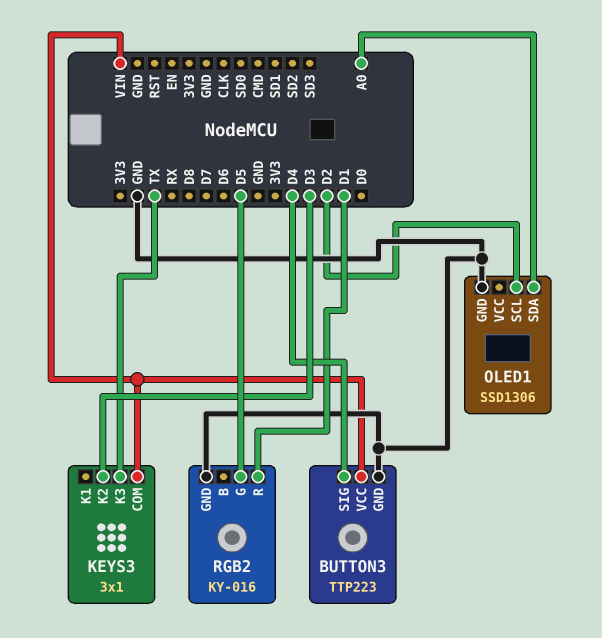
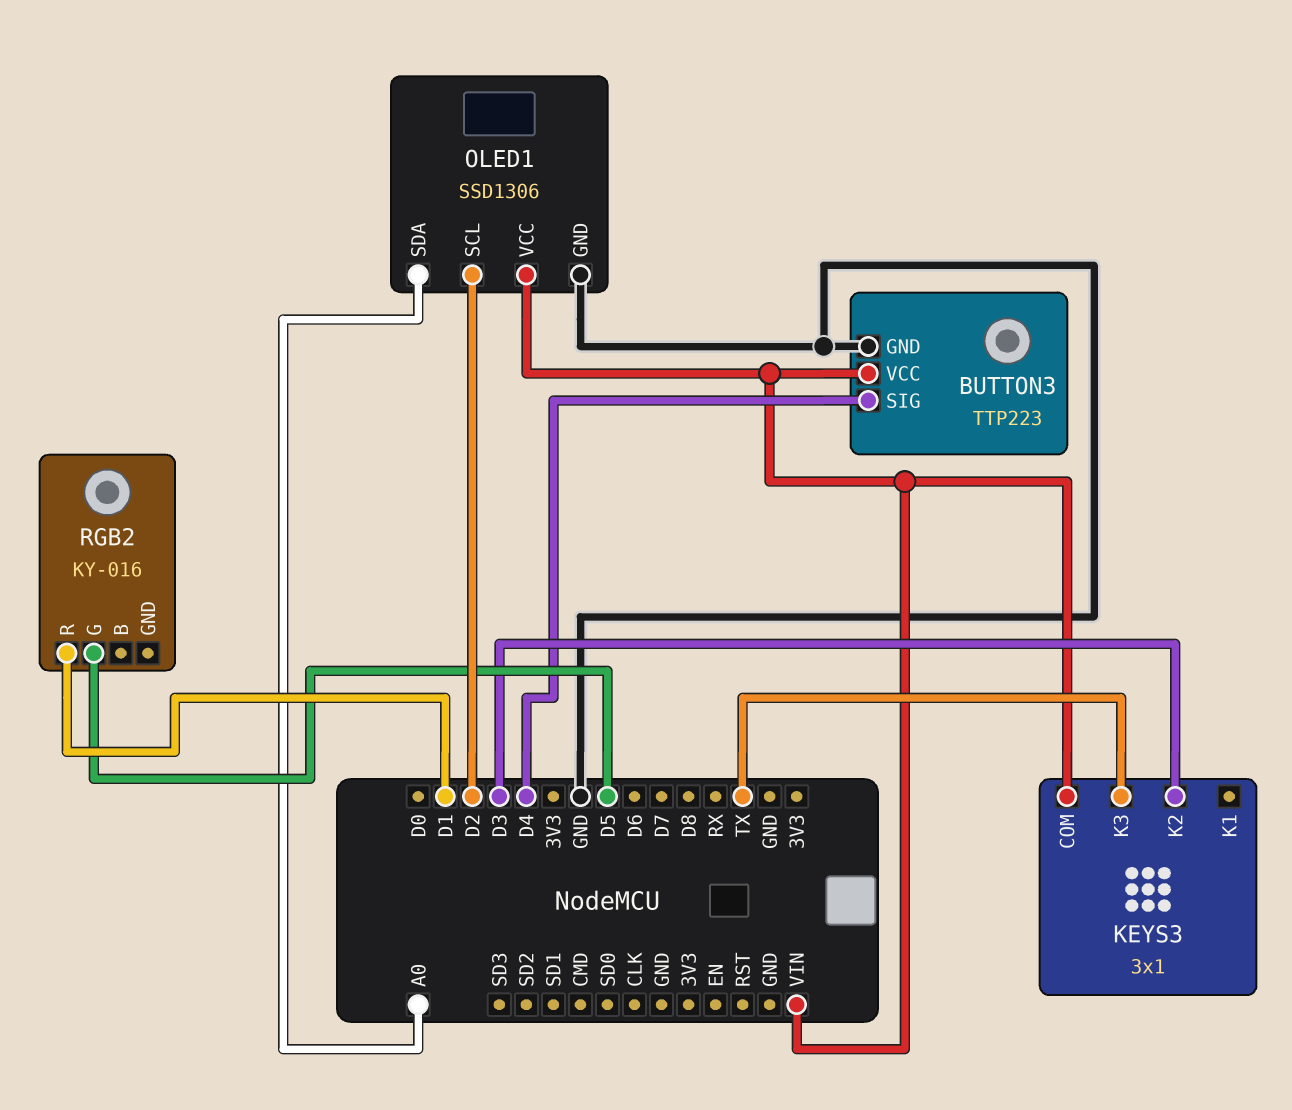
OLED1 pin VCC: none -> VIN
RGB2 pin GND: GND -> none

